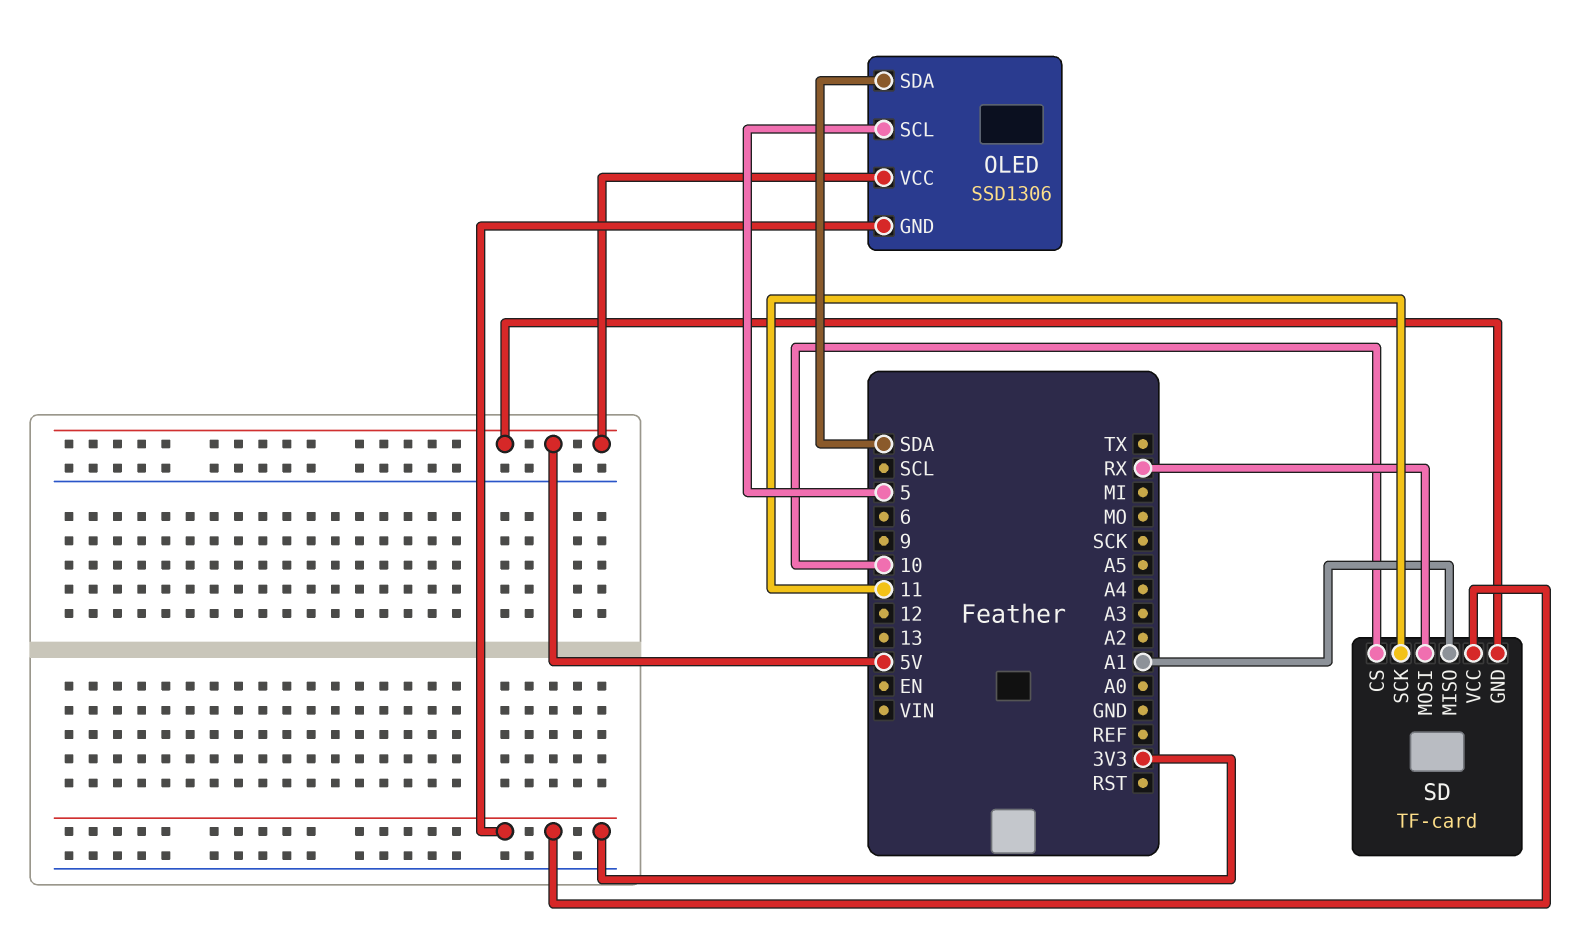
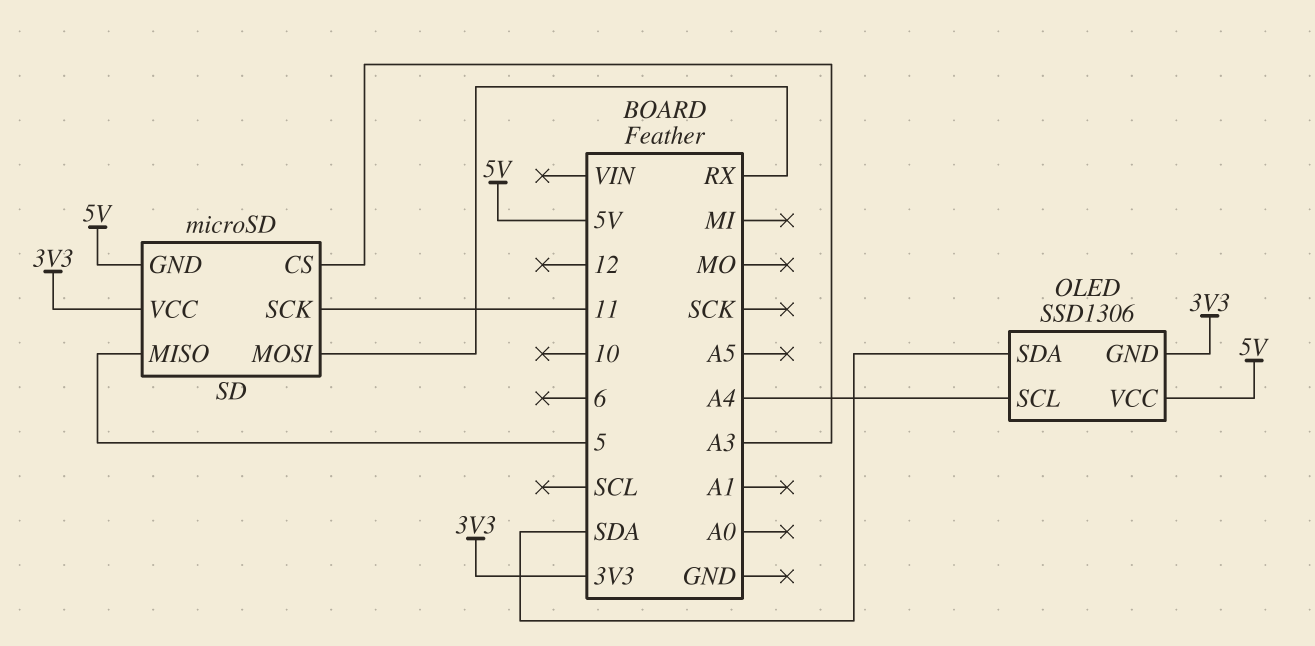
OLED pin SCL: 5 -> A4
SD: TF-card -> microSD
SD pin CS: 10 -> A3
SD pin MISO: A1 -> 5

